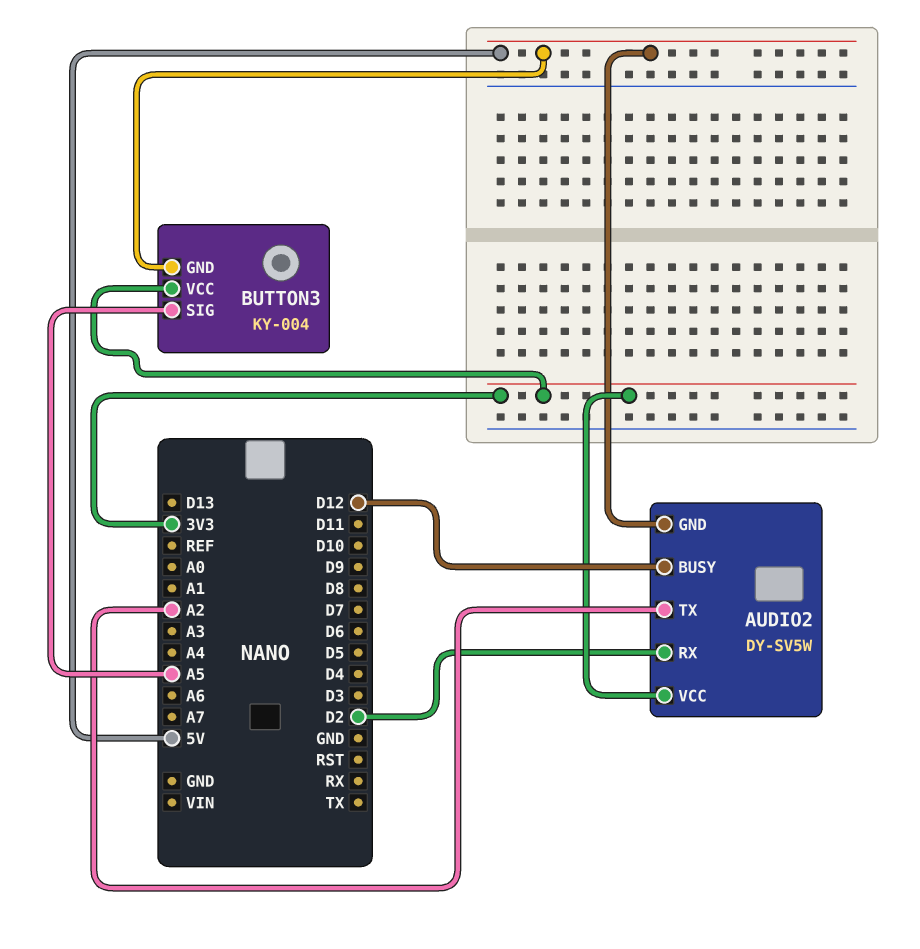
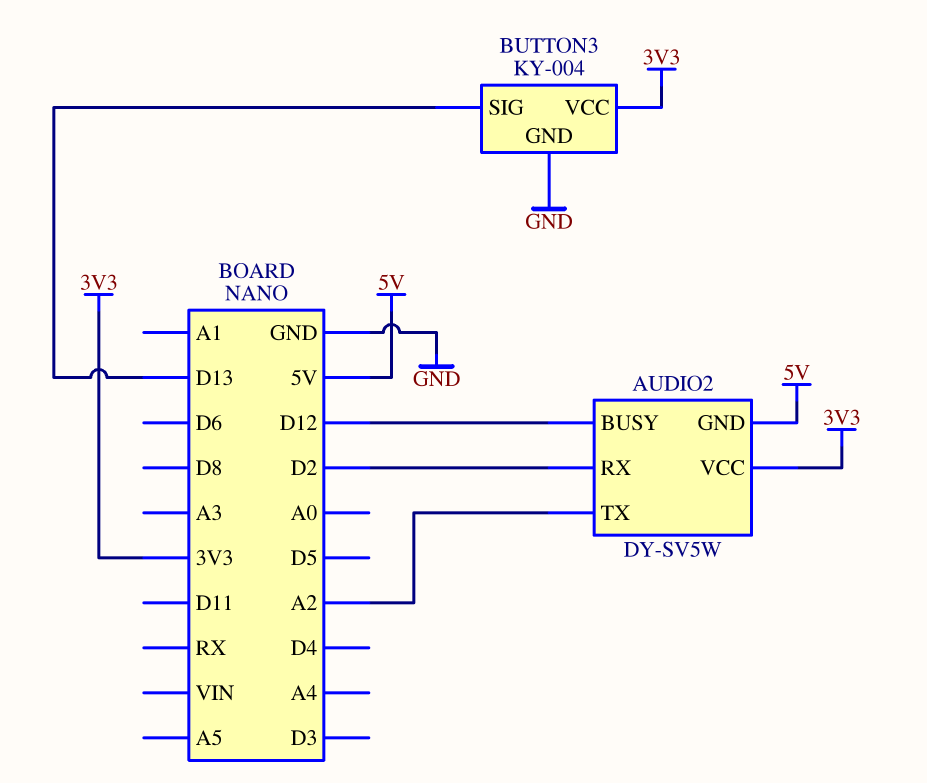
BUTTON3 pin GND: 5V -> GND
BUTTON3 pin SIG: A5 -> D13

